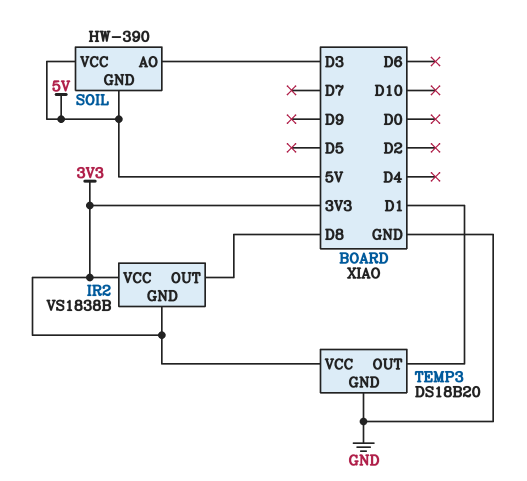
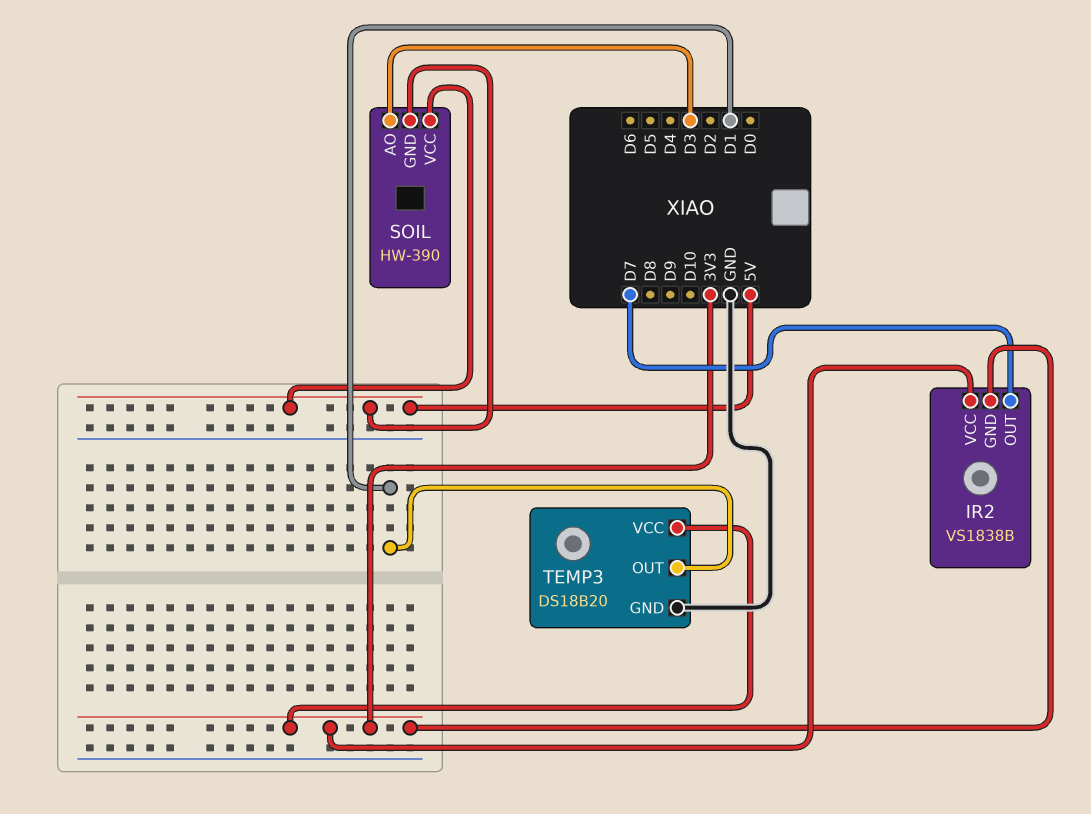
IR2 pin OUT: D8 -> D7

